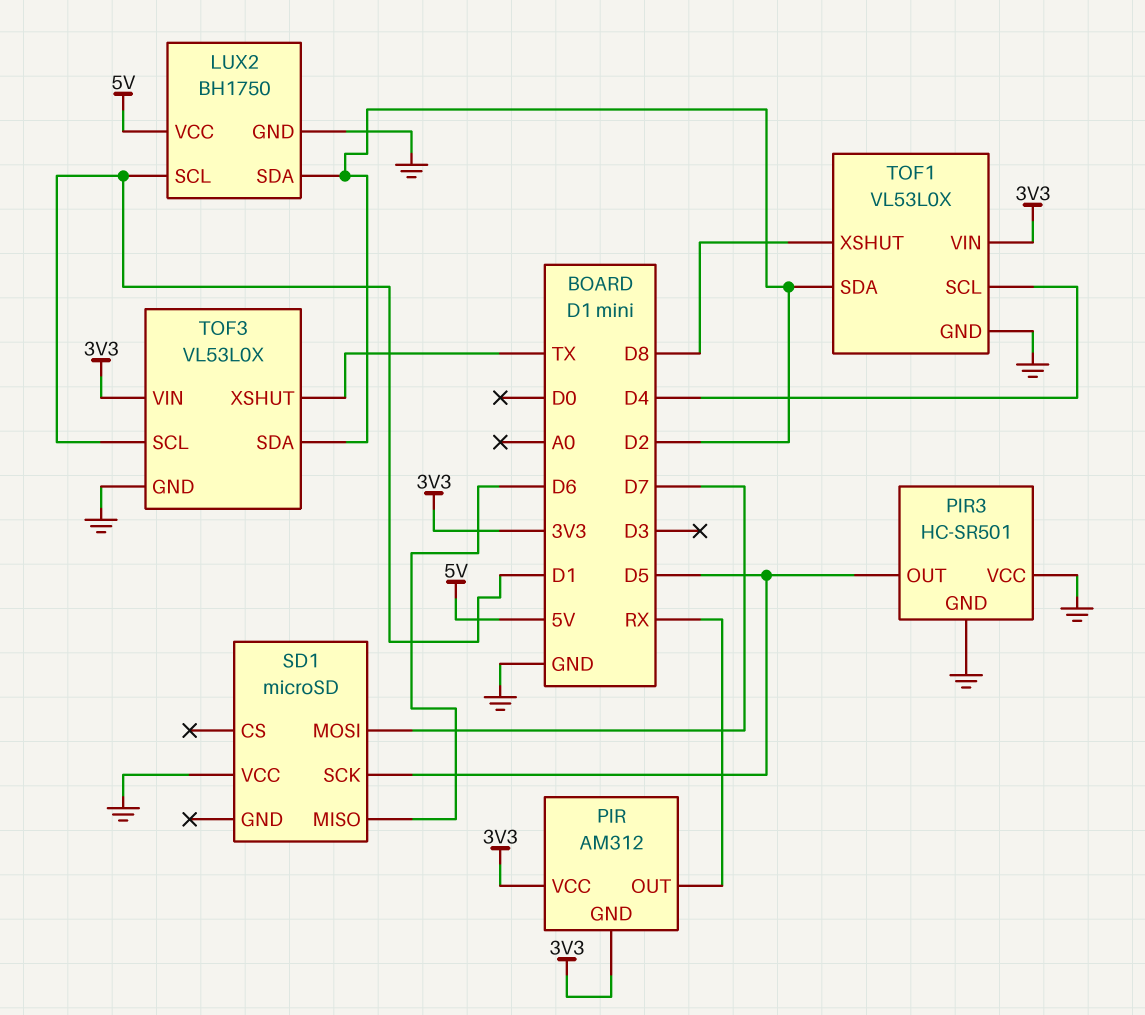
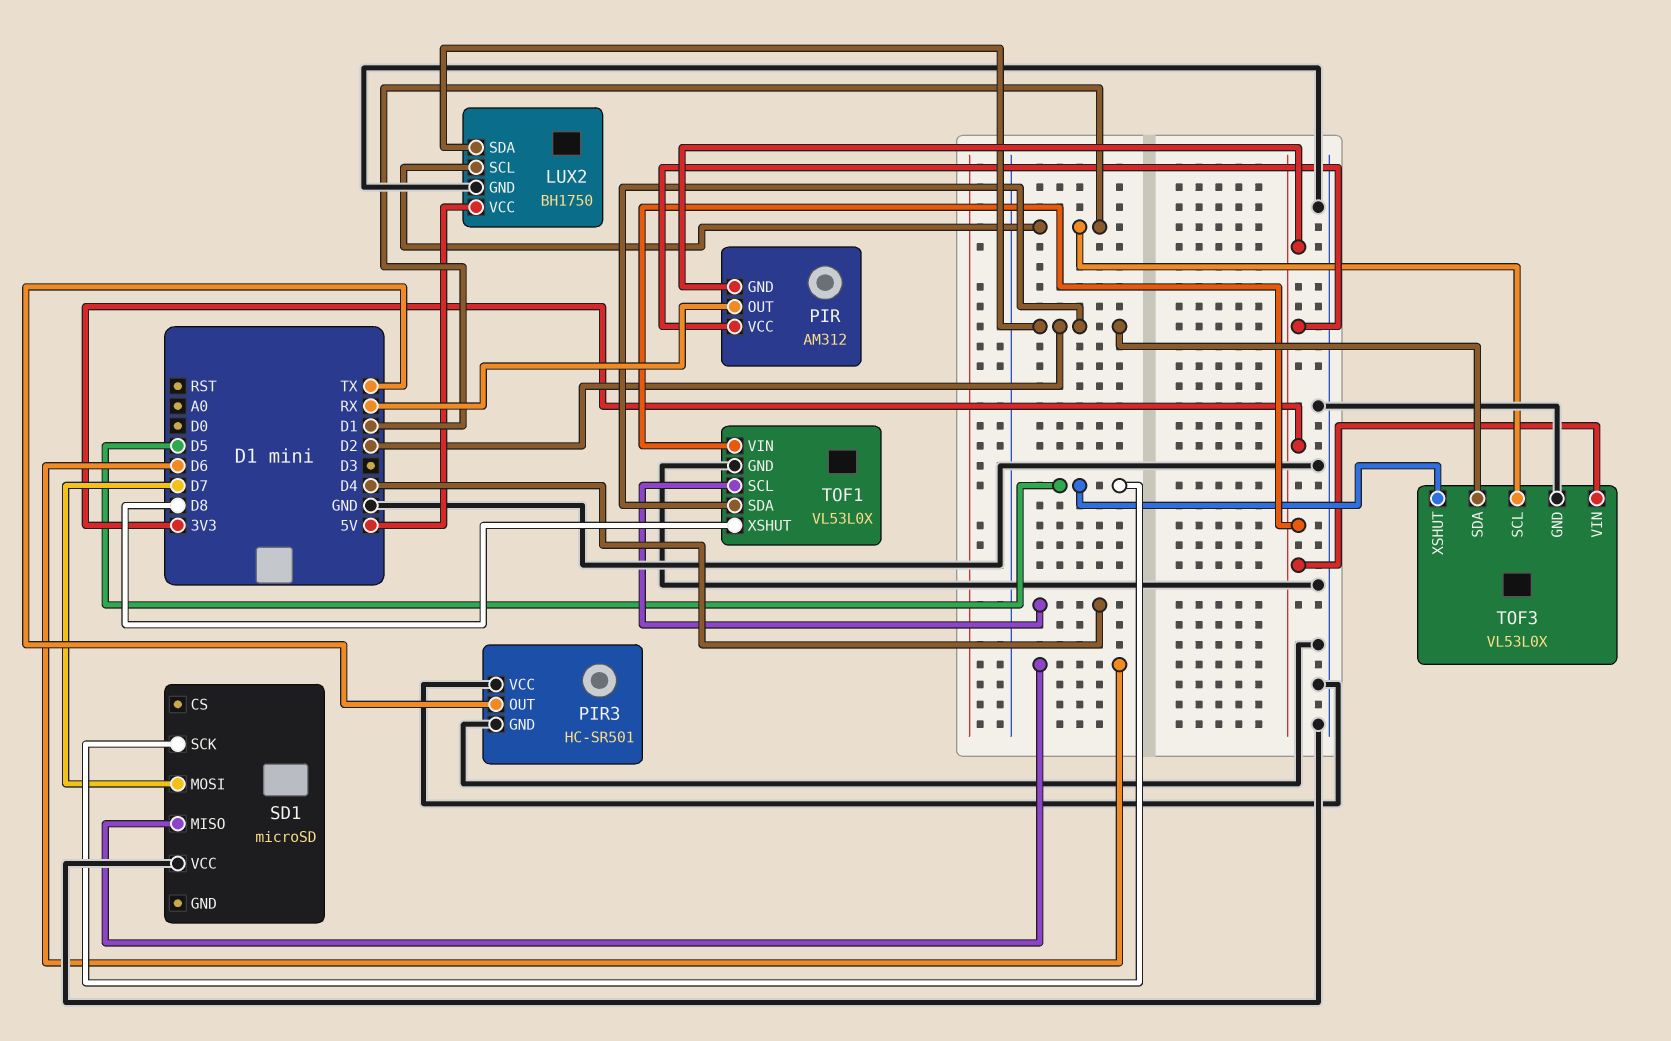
PIR3 pin OUT: D5 -> TX
TOF3 pin XSHUT: TX -> D5

